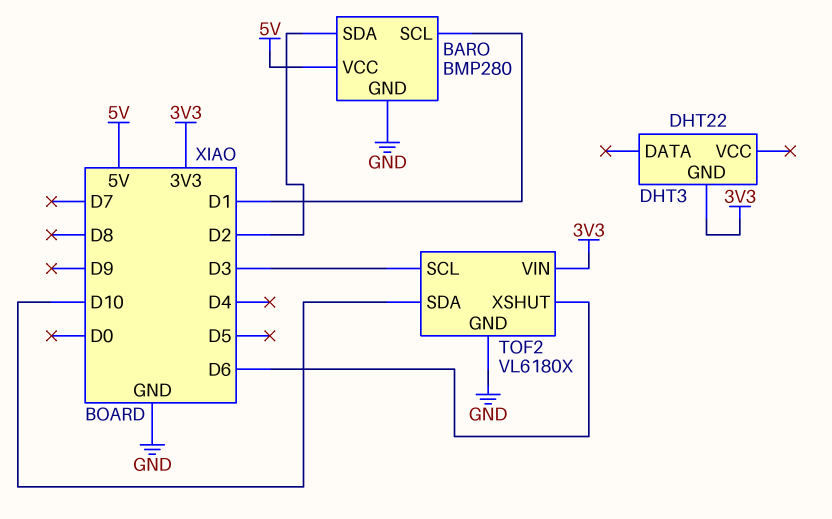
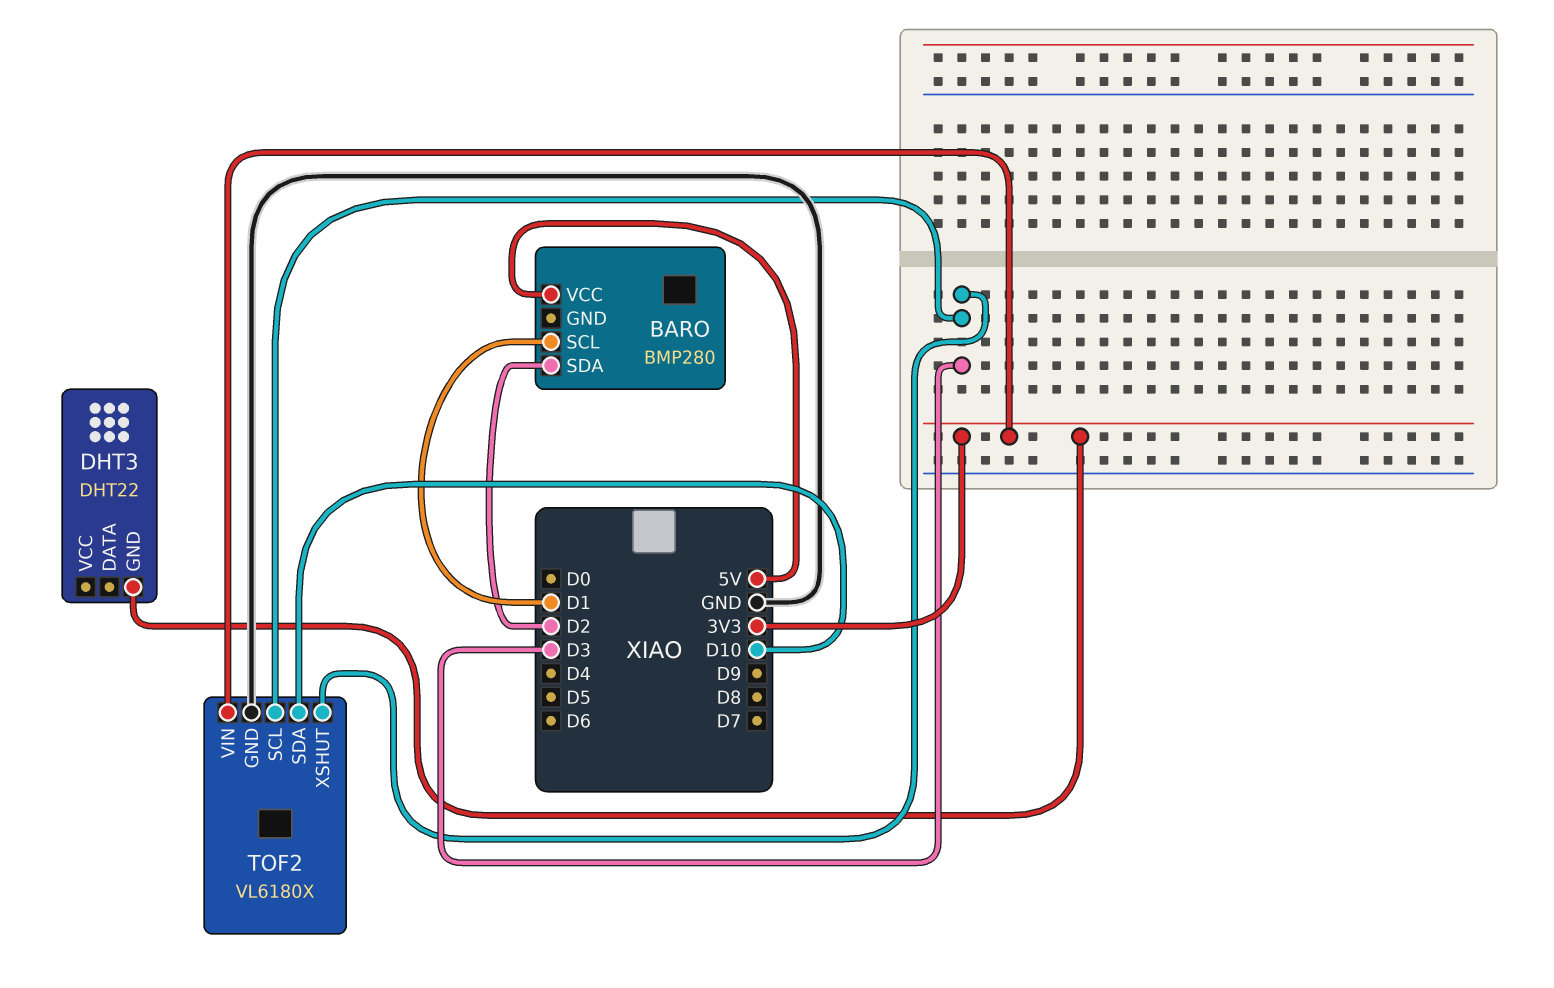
BARO pin GND: GND -> none
TOF2 pin XSHUT: D6 -> D3

